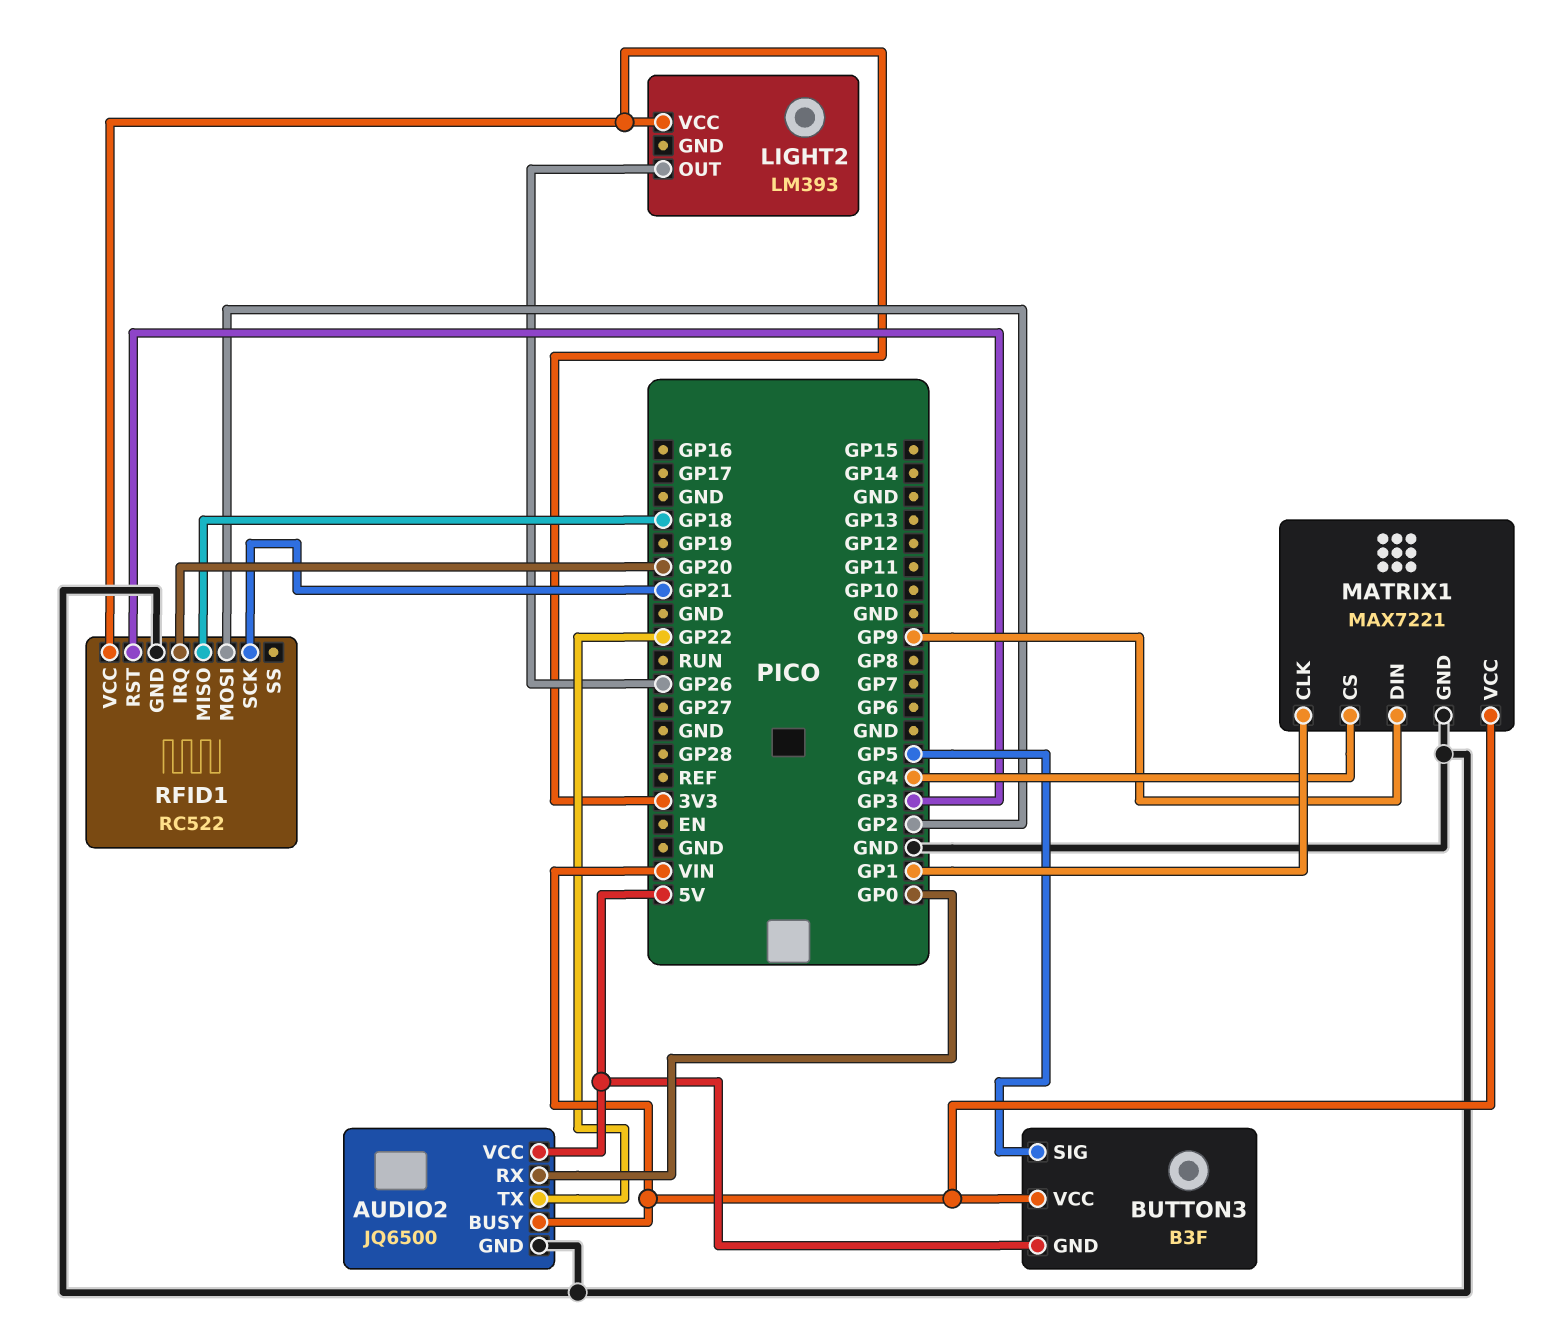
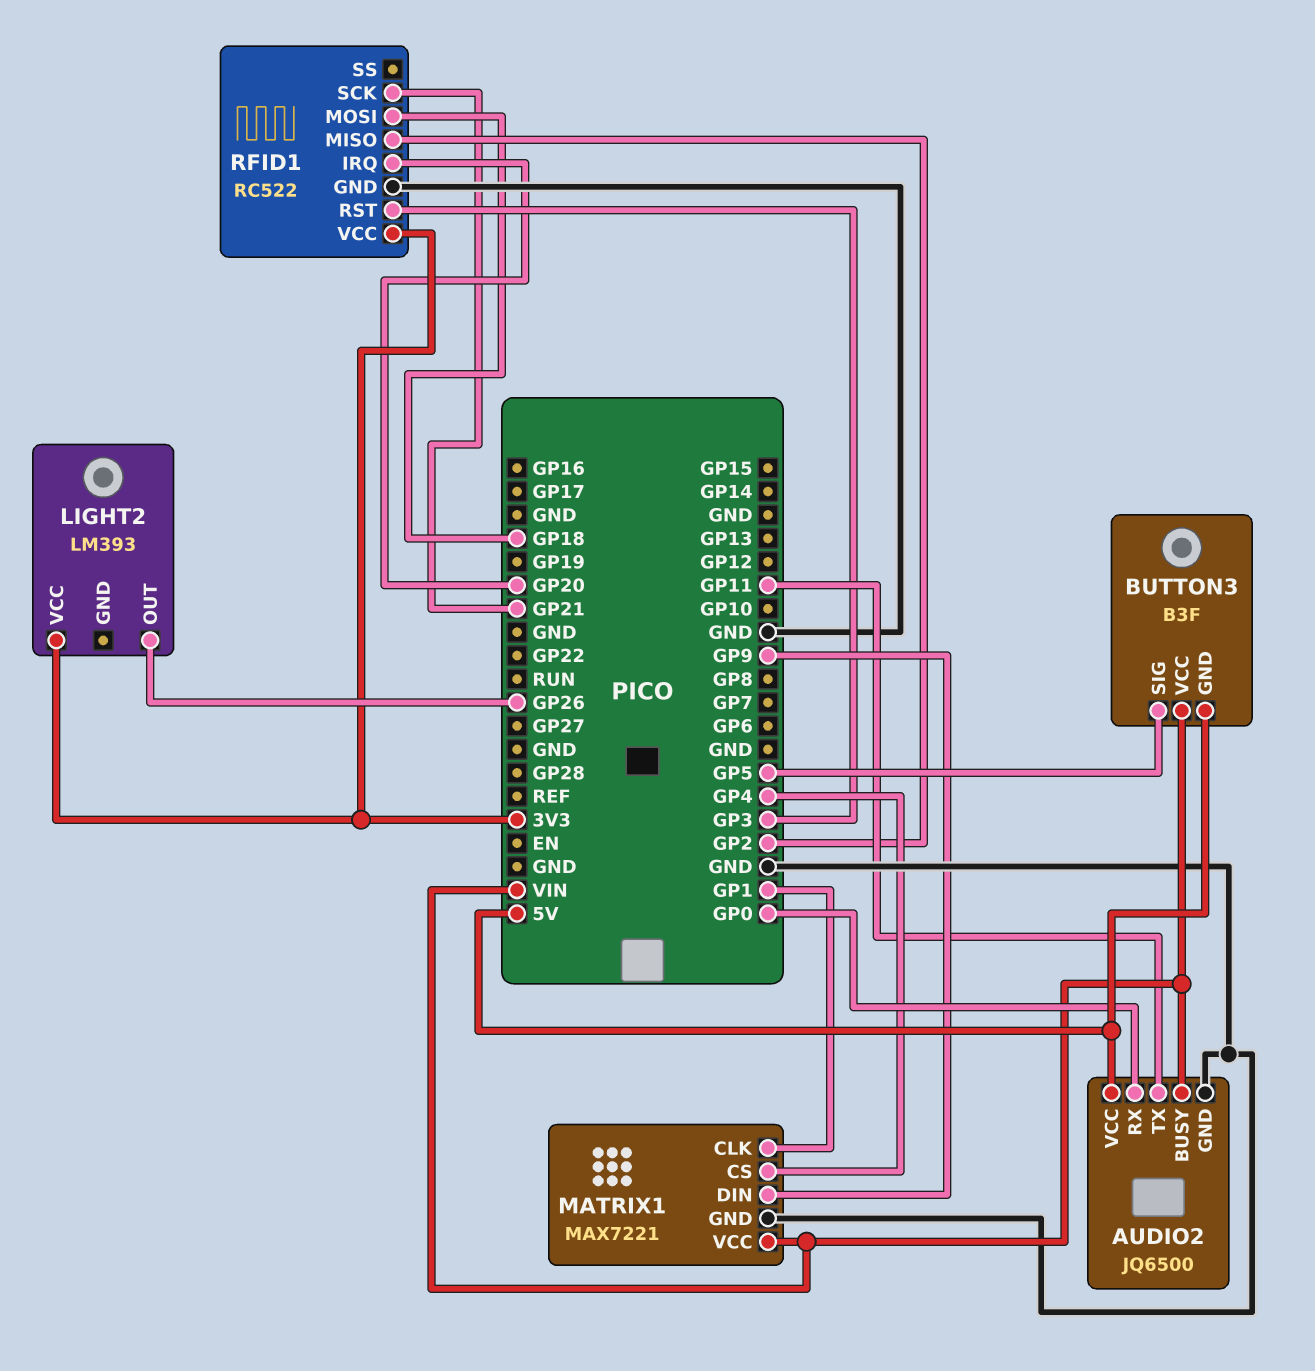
AUDIO2 pin TX: GP22 -> GP11
RFID1 pin MISO: GP18 -> GP2
RFID1 pin MOSI: GP2 -> GP18

